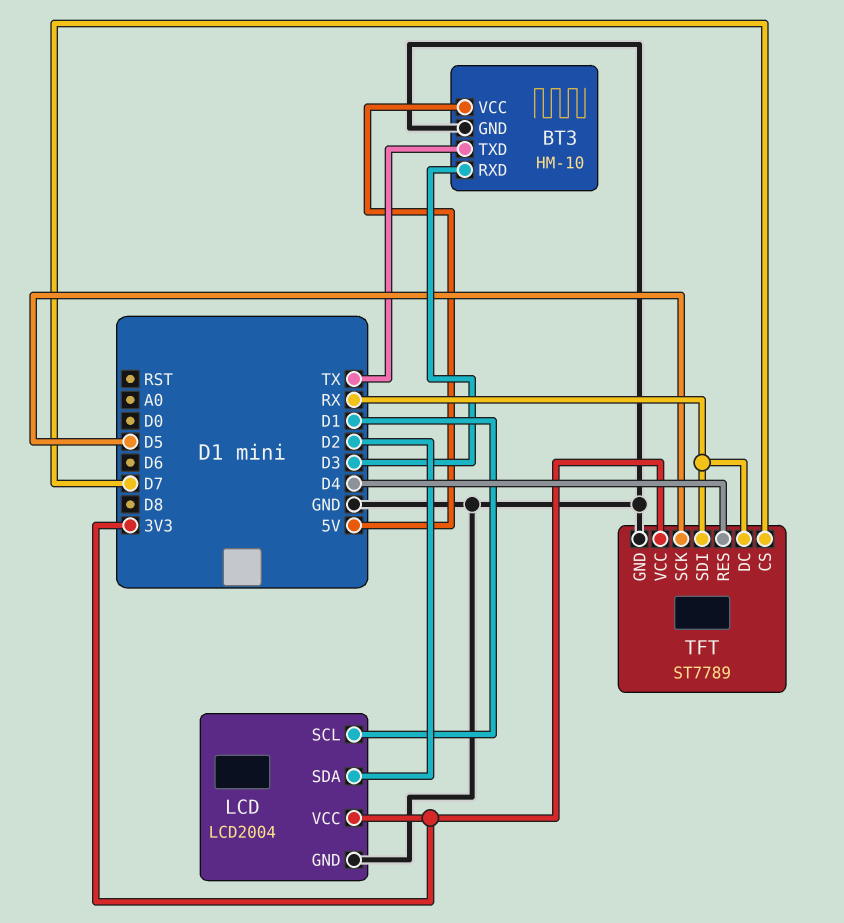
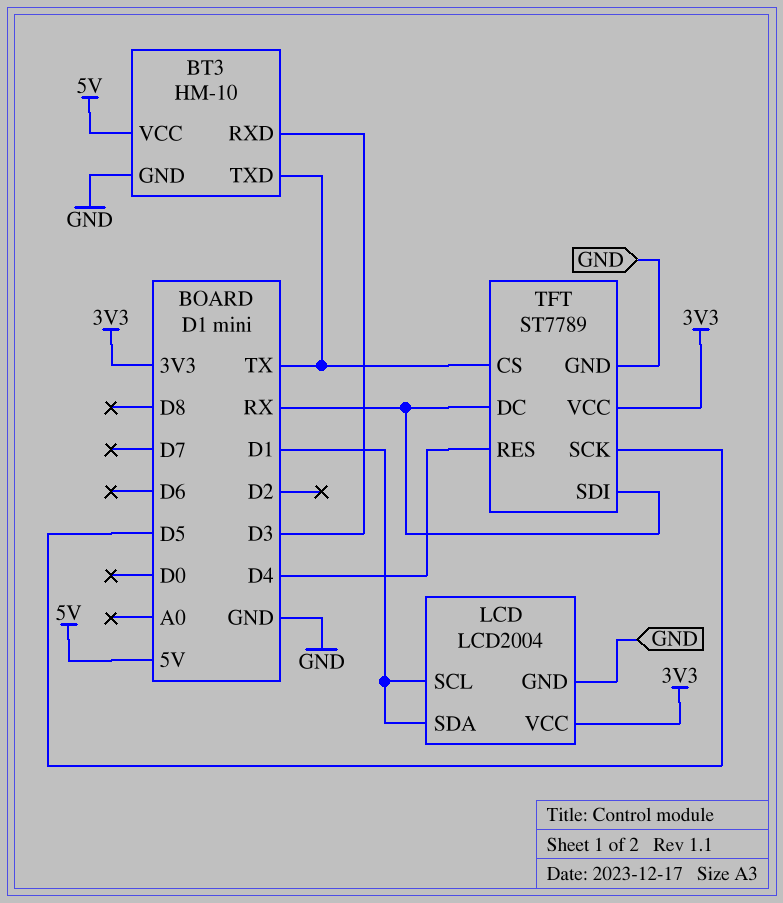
LCD pin SDA: D2 -> D1
TFT pin CS: D7 -> TX

